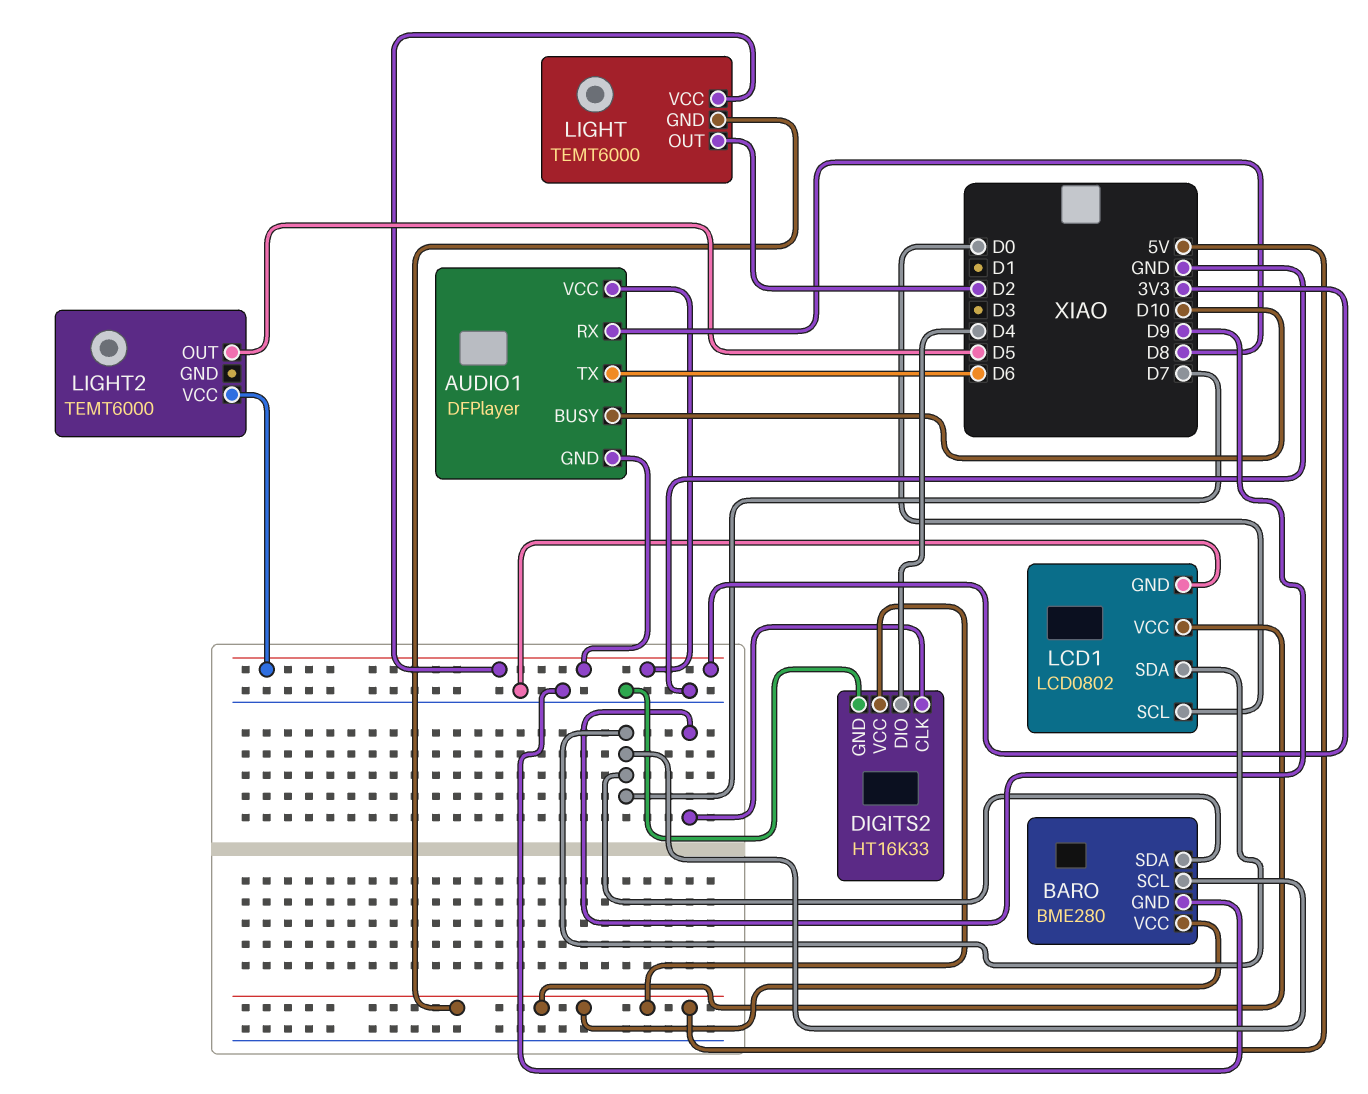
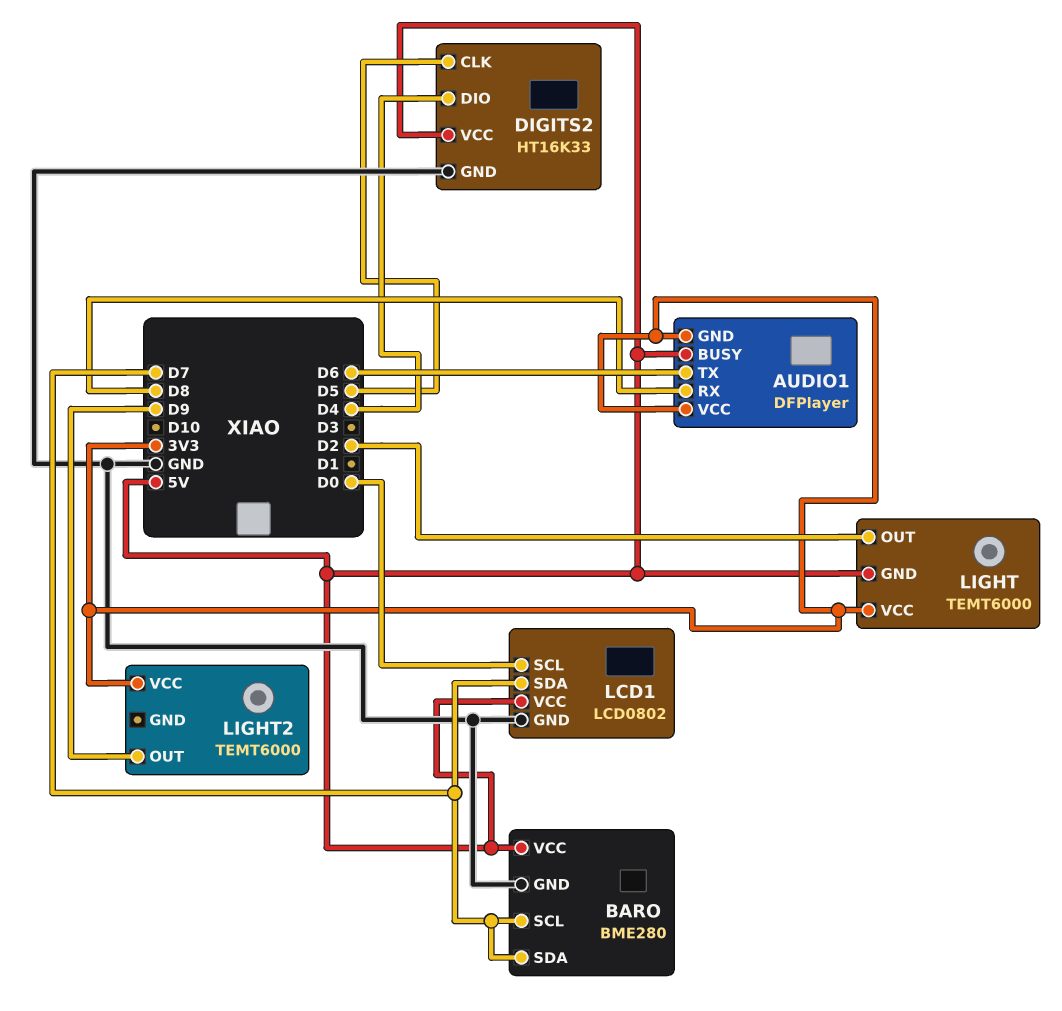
AUDIO1 pin BUSY: D10 -> 5V
DIGITS2 pin CLK: D9 -> D5
LIGHT2 pin OUT: D5 -> D9

